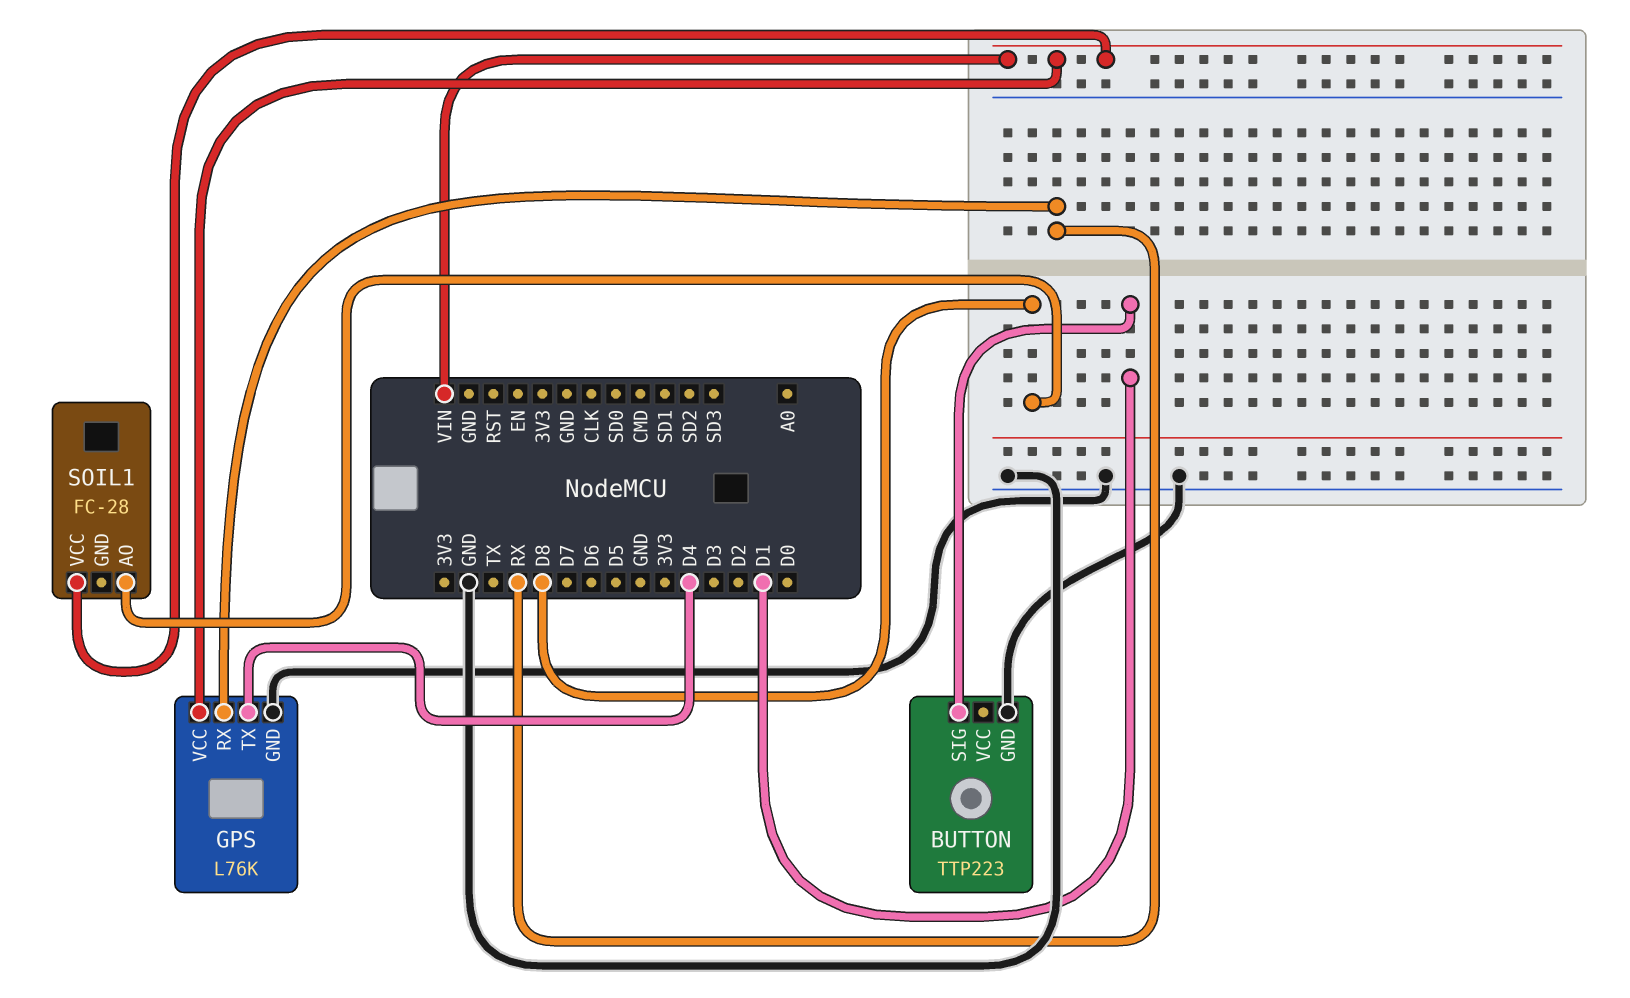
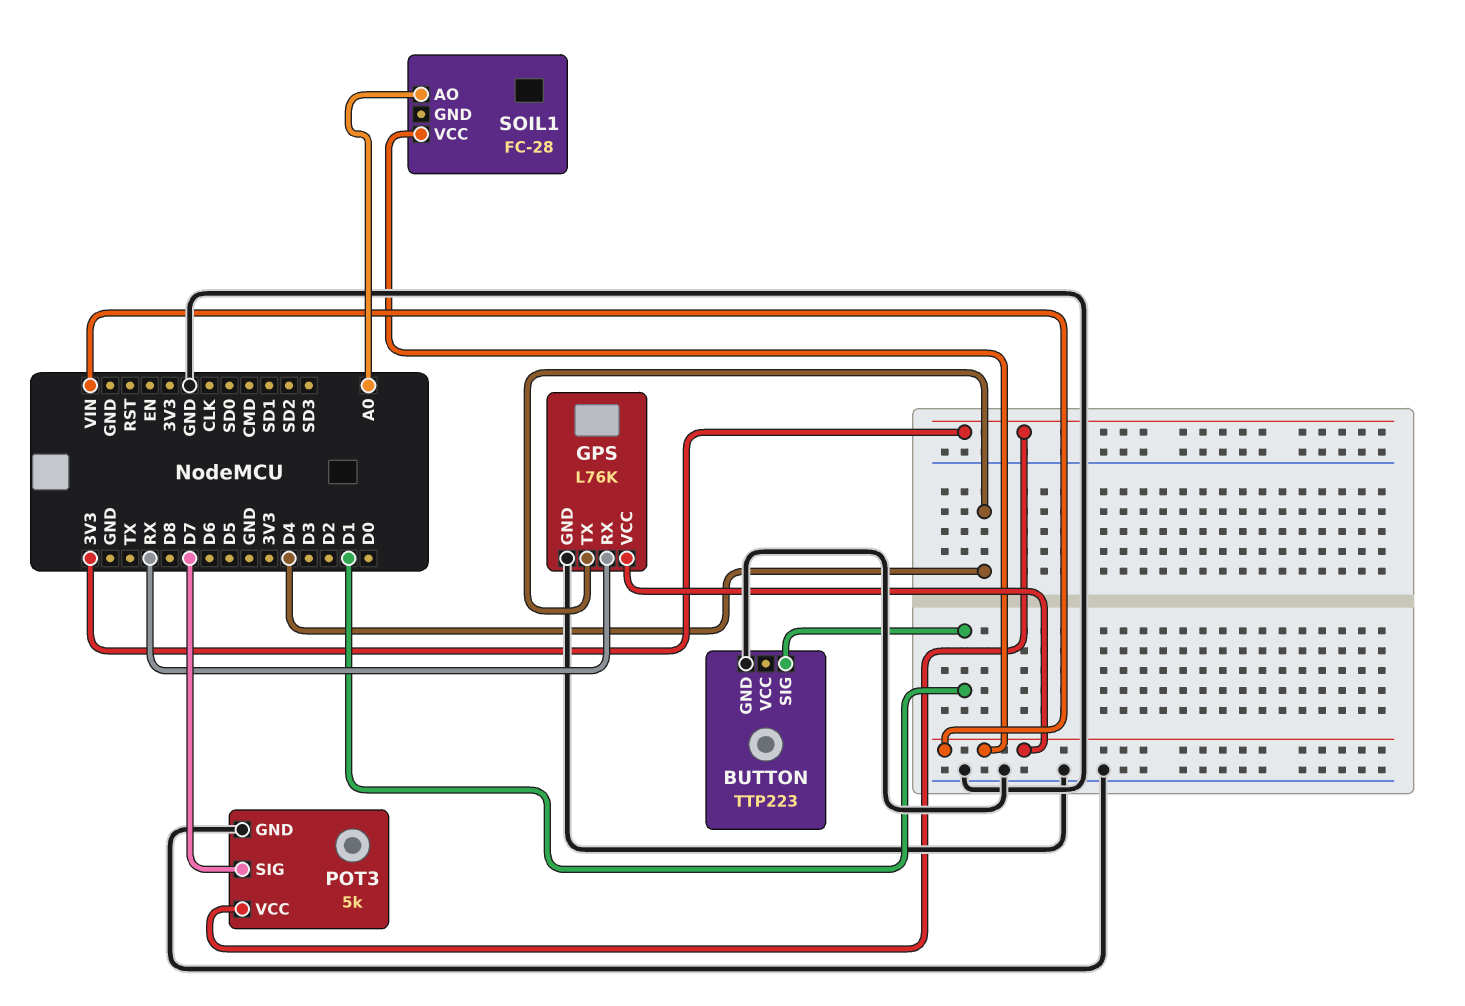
POT3: none -> 5k
POT3 pin GND: none -> GND
POT3 pin SIG: none -> D7
POT3 pin VCC: none -> 3V3
SOIL1 pin AO: D8 -> A0

